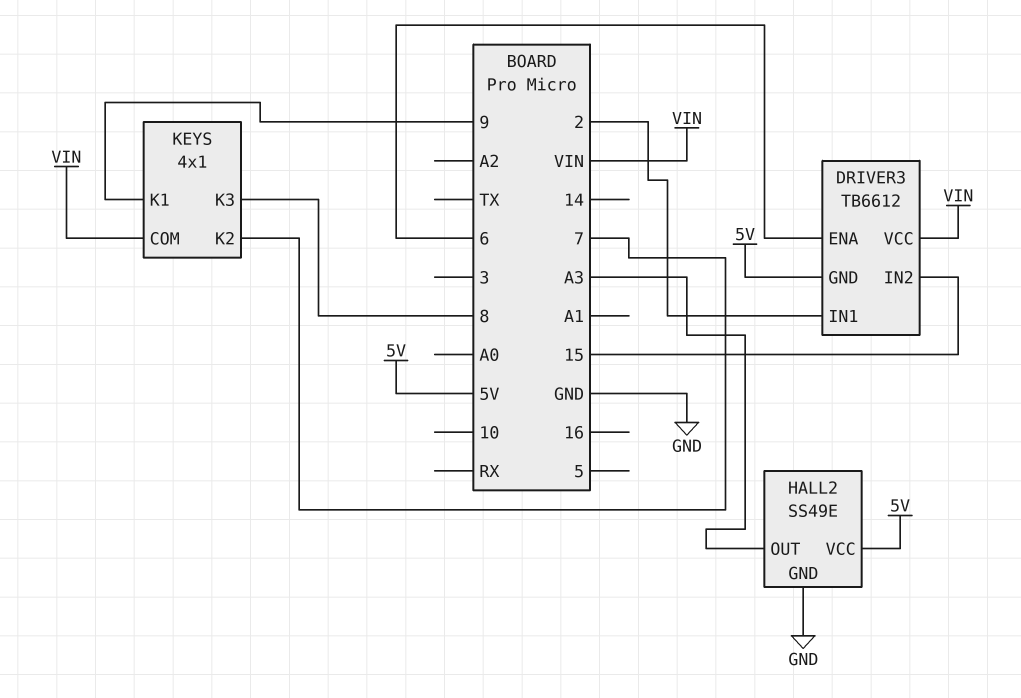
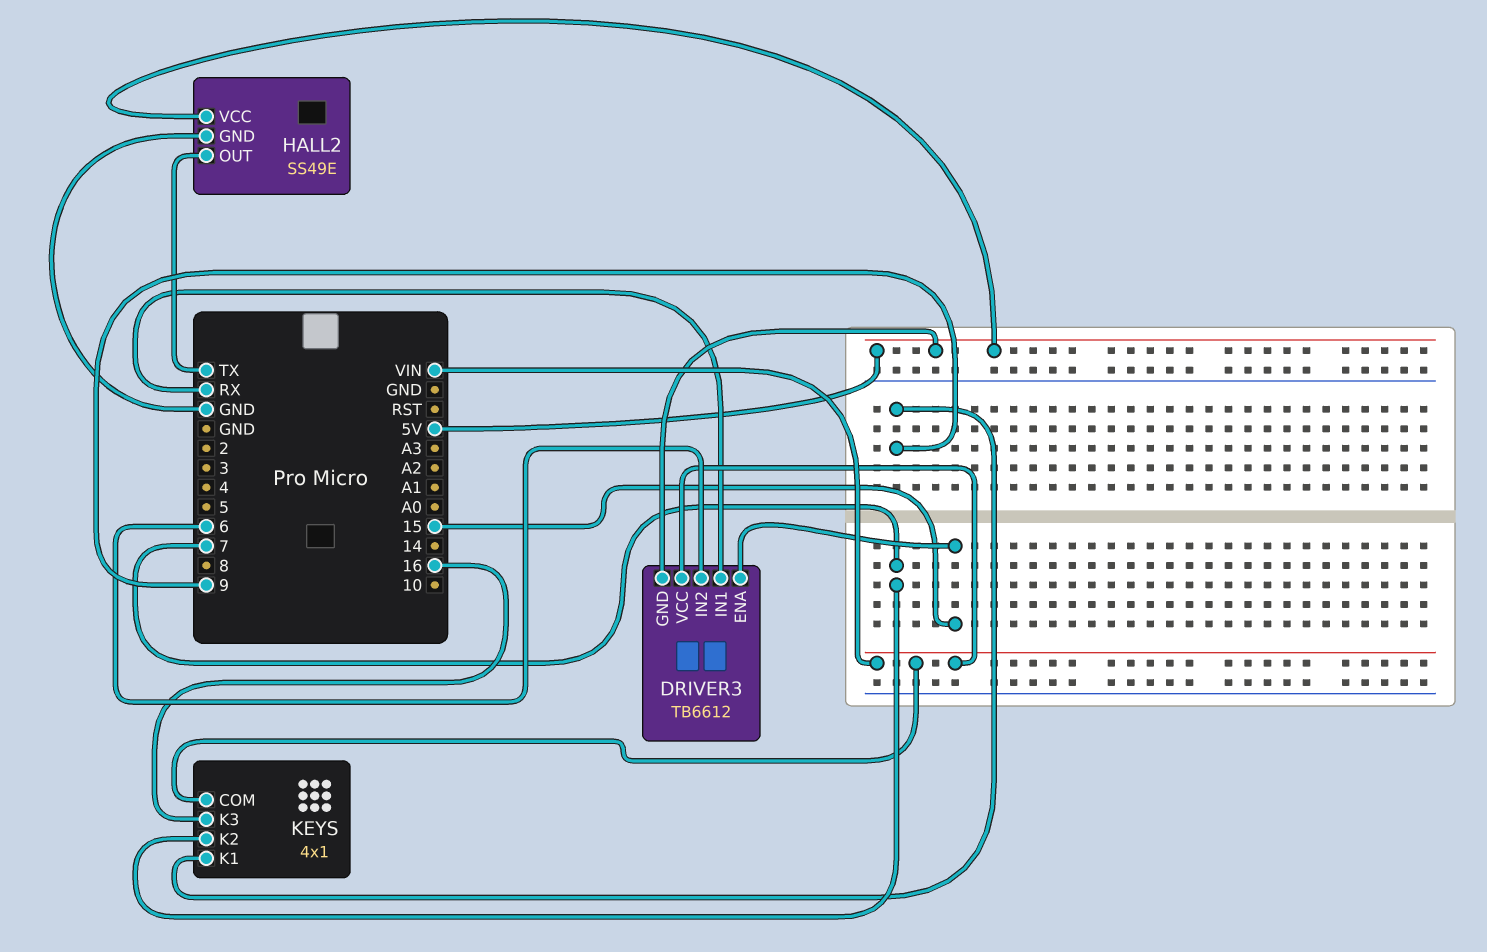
DRIVER3 pin ENA: 6 -> 15
DRIVER3 pin IN1: 2 -> RX
DRIVER3 pin IN2: 15 -> 6
HALL2 pin OUT: A3 -> TX
KEYS pin K3: 8 -> 16

